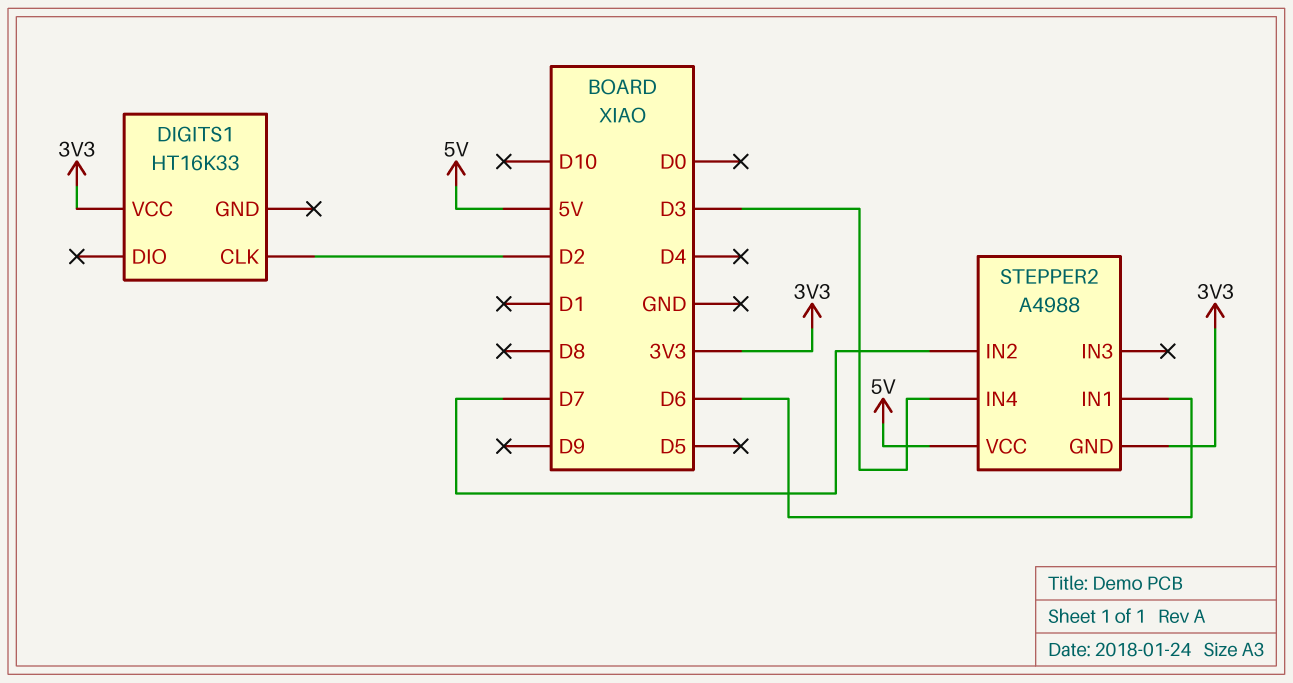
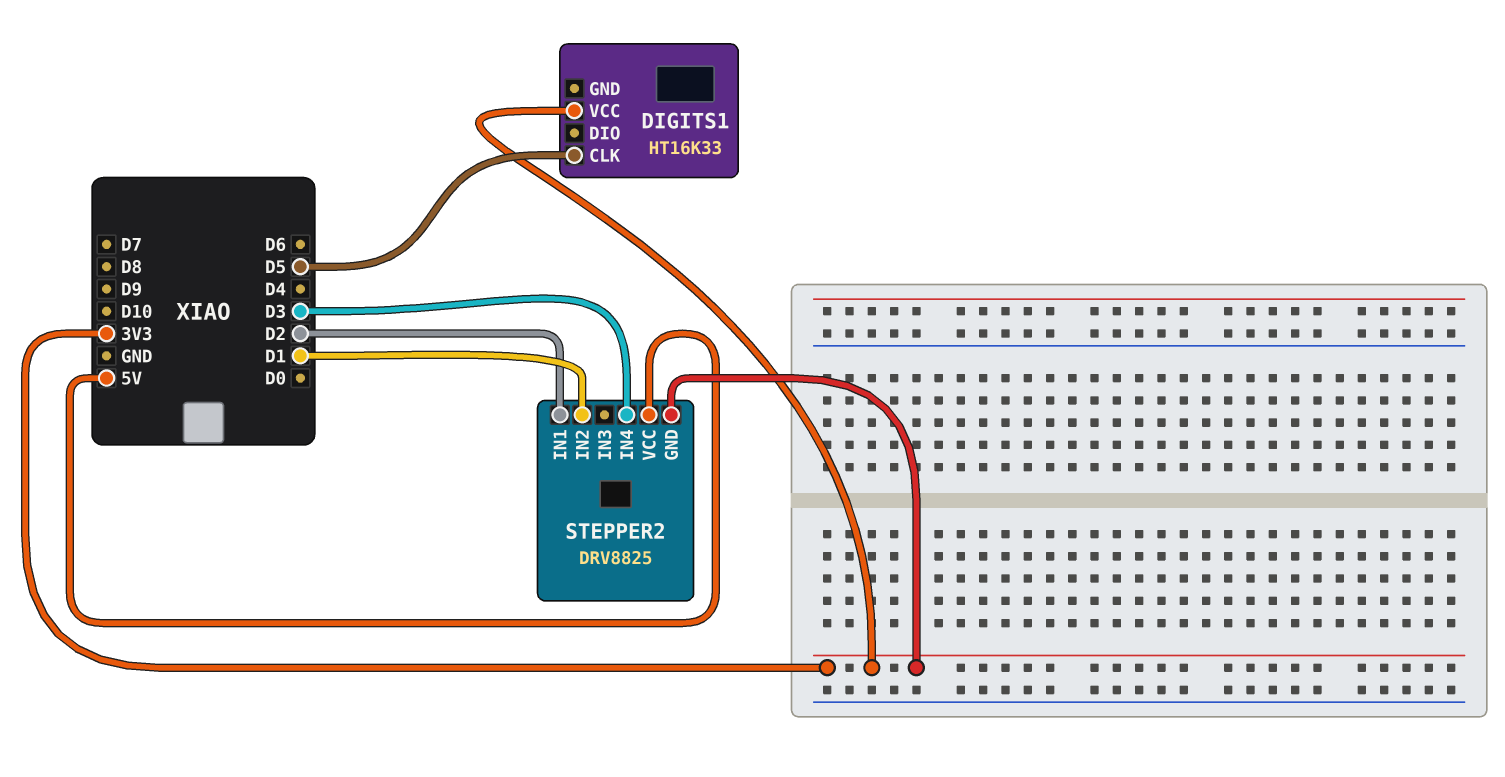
DIGITS1 pin CLK: D2 -> D5
STEPPER2: A4988 -> DRV8825
STEPPER2 pin IN1: D6 -> D2
STEPPER2 pin IN2: D7 -> D1

